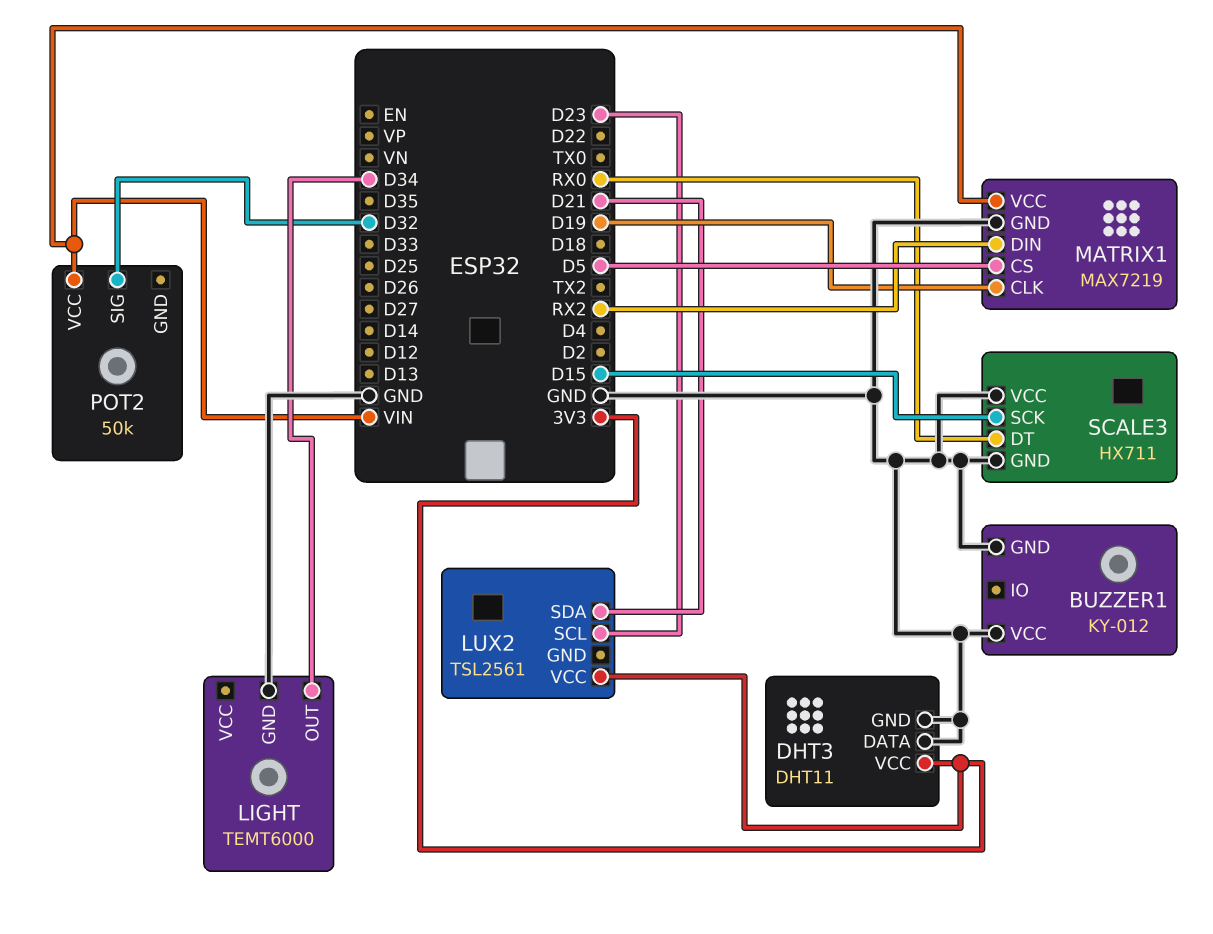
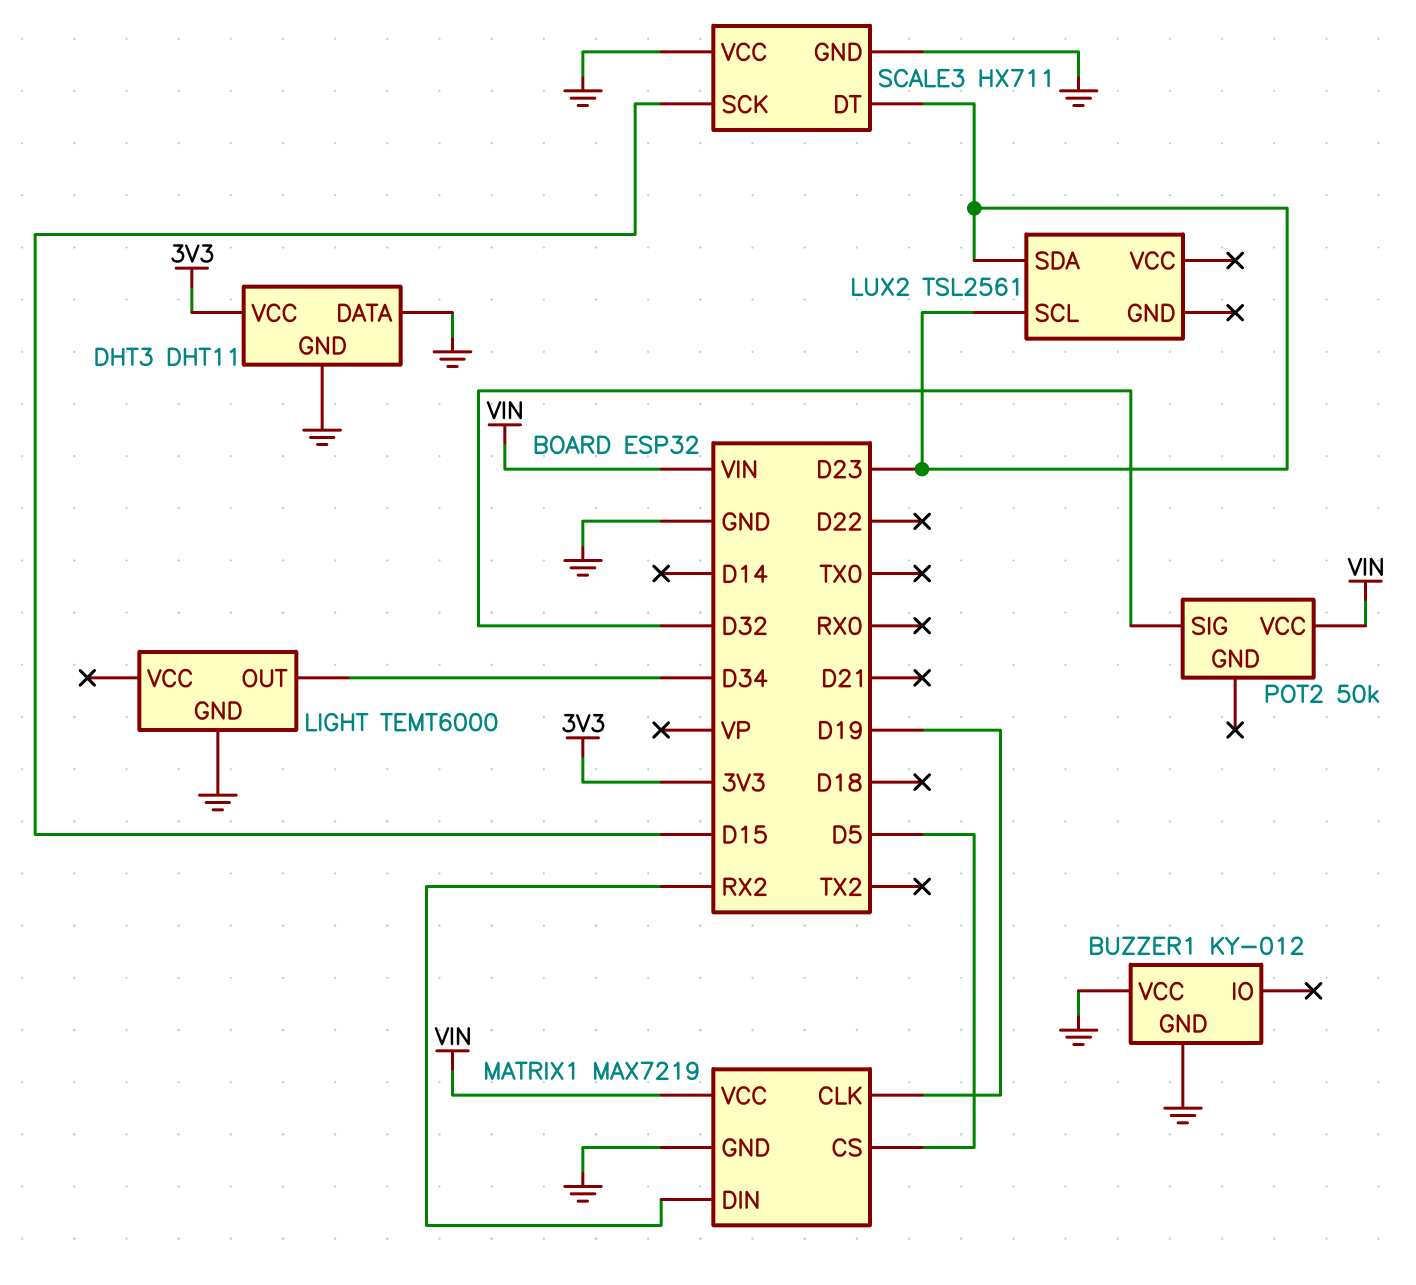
LUX2 pin SDA: D21 -> D23
LUX2 pin VCC: 3V3 -> none
SCALE3 pin DT: RX0 -> D23

